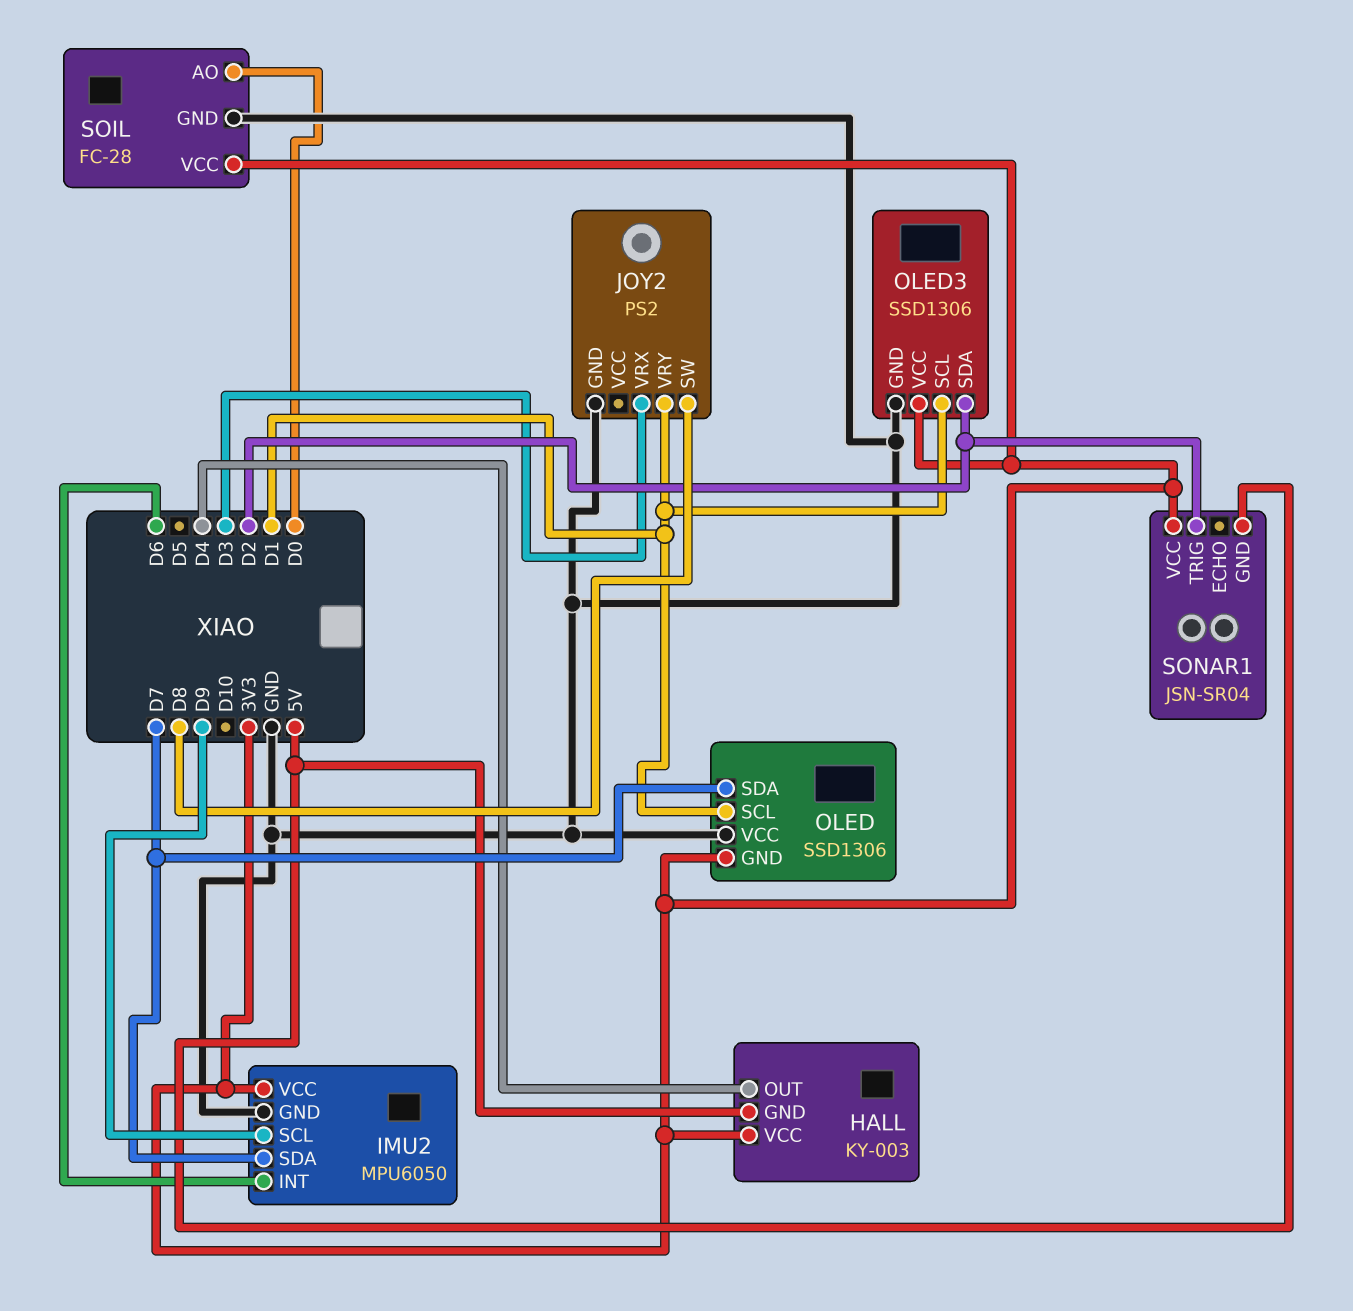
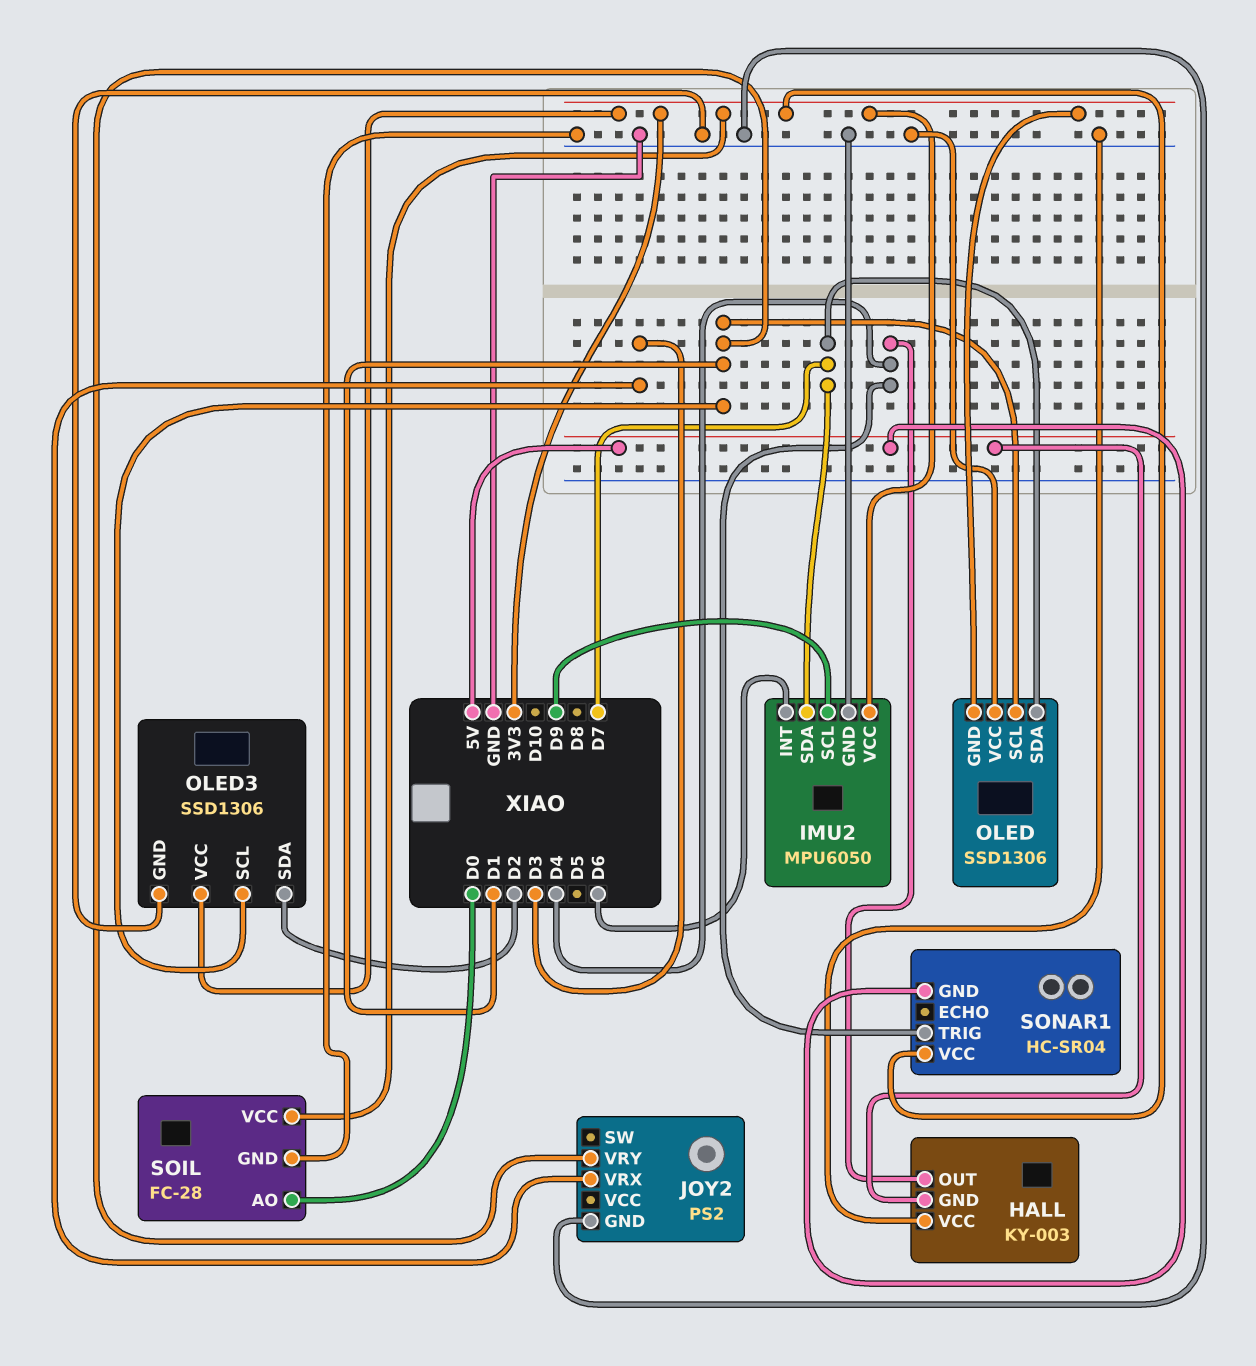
HALL pin VCC: 3V3 -> GND
JOY2 pin SW: D8 -> none
SONAR1: JSN-SR04 -> HC-SR04
SONAR1 pin TRIG: D2 -> D4

